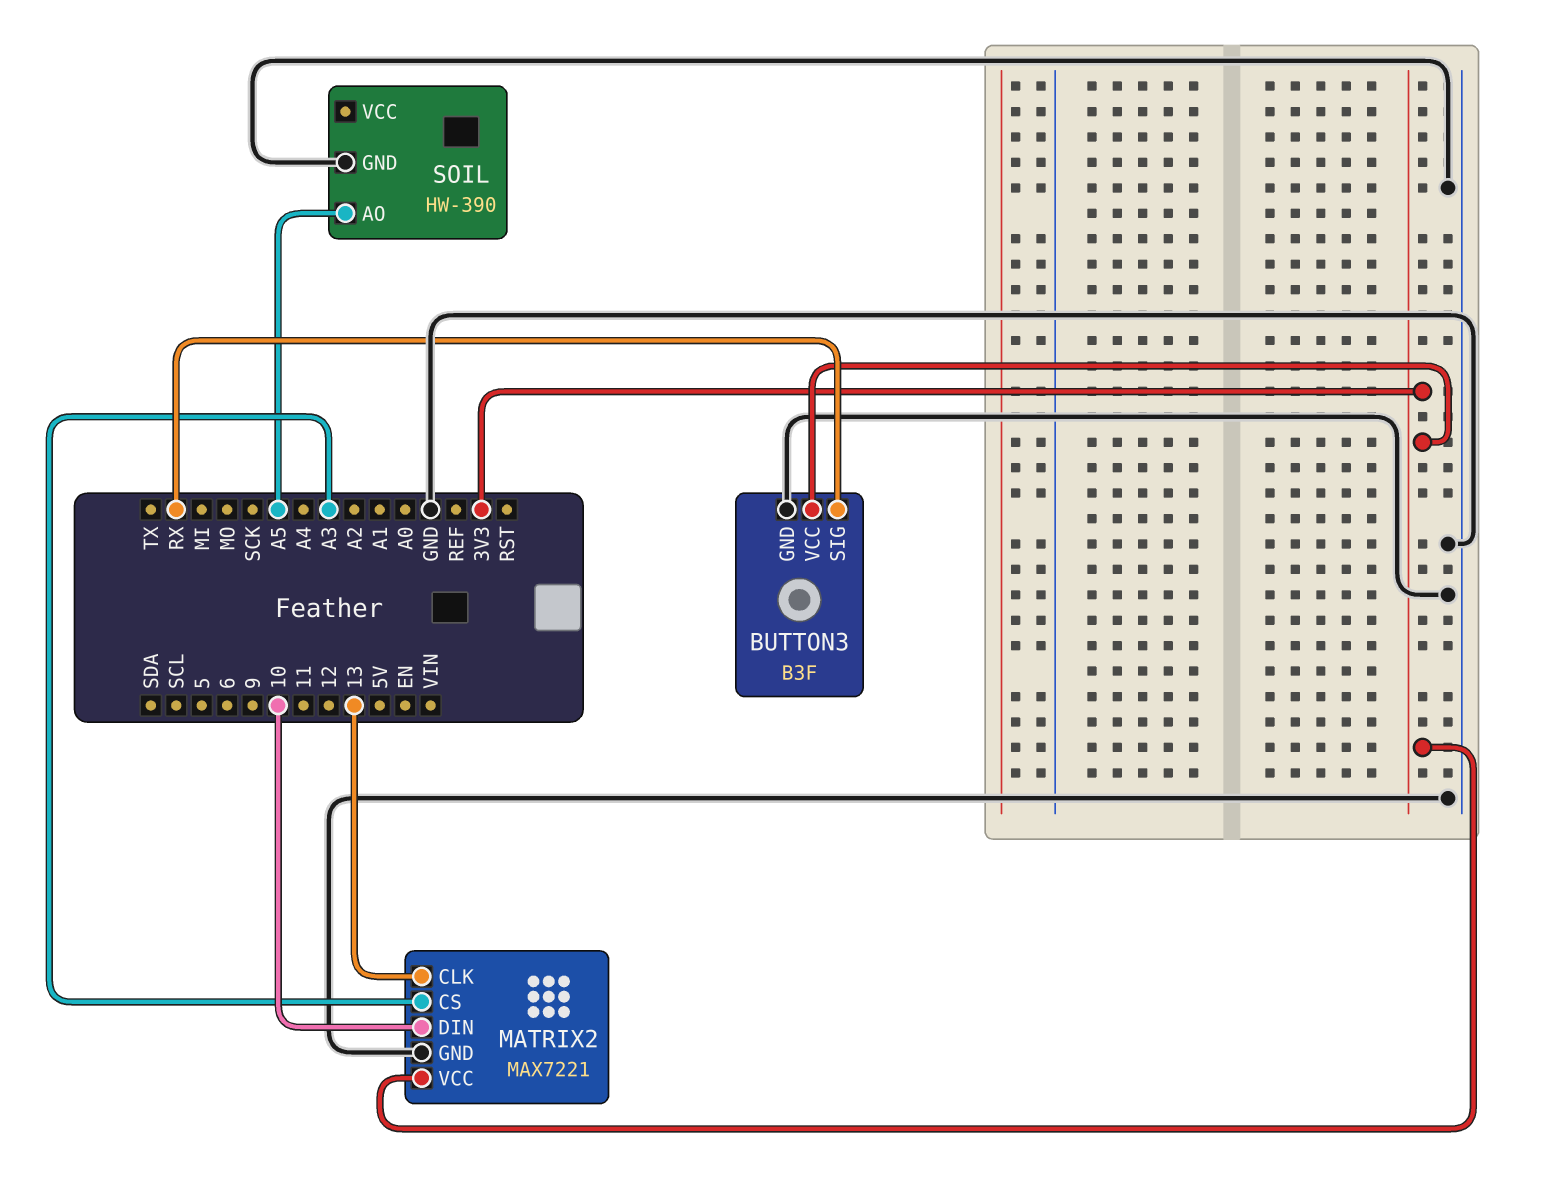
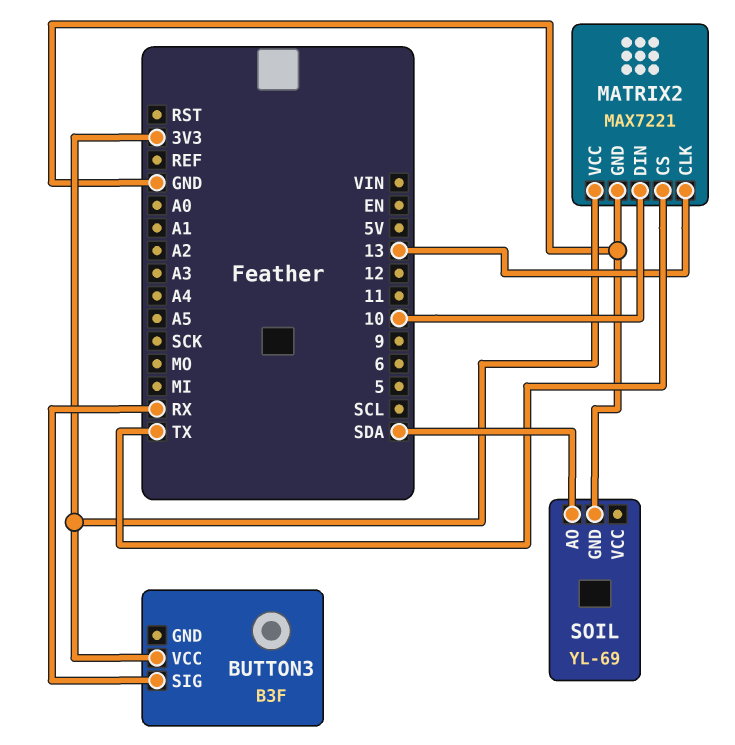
BUTTON3 pin GND: GND -> none
MATRIX2 pin CS: A3 -> TX
SOIL: HW-390 -> YL-69
SOIL pin AO: A5 -> SDA

